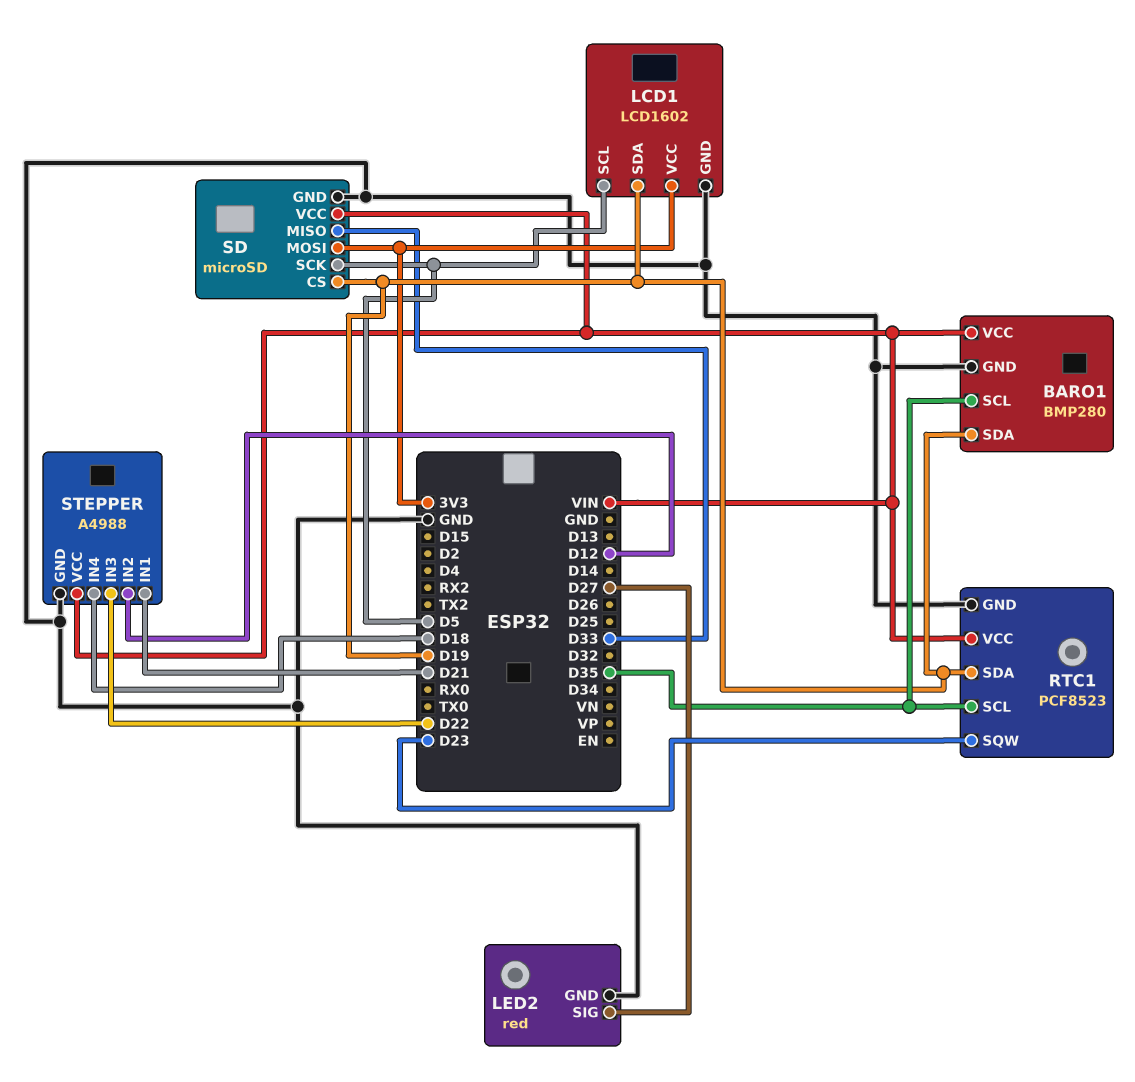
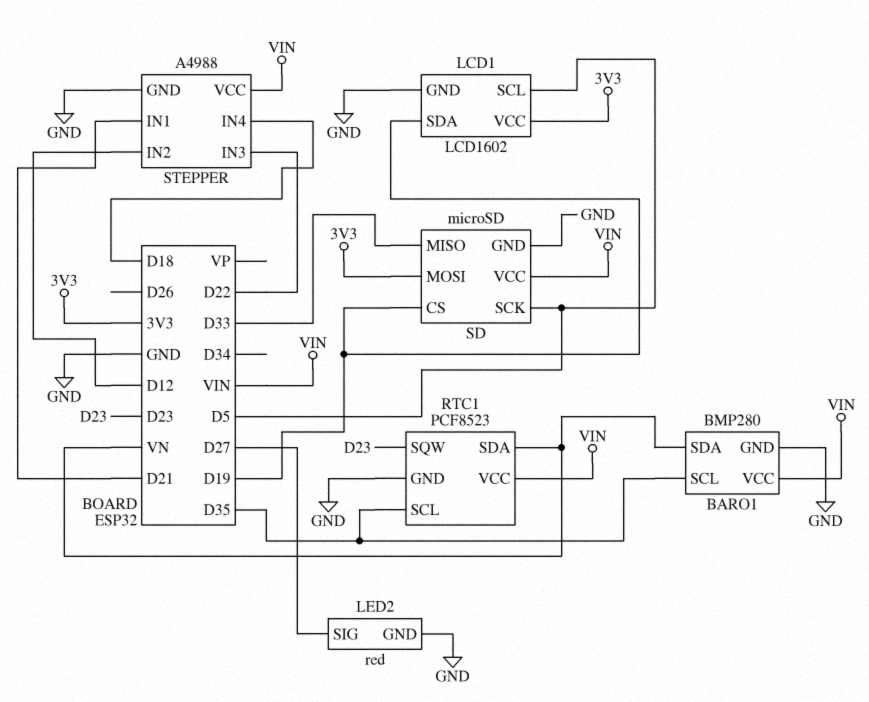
BARO1 pin SDA: D19 -> VN
RTC1 pin SDA: D19 -> VN

